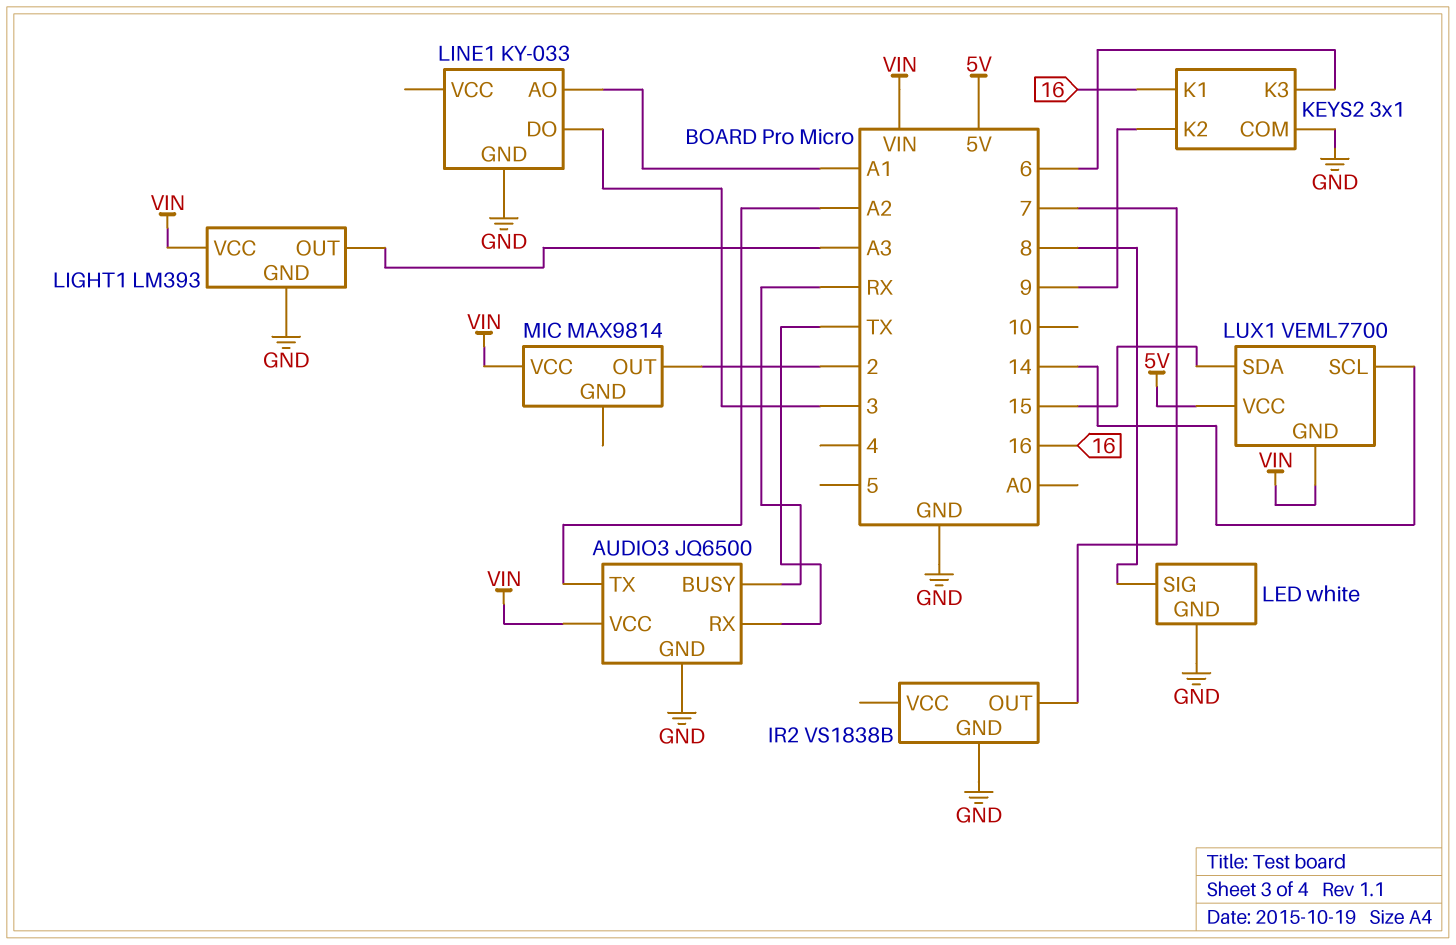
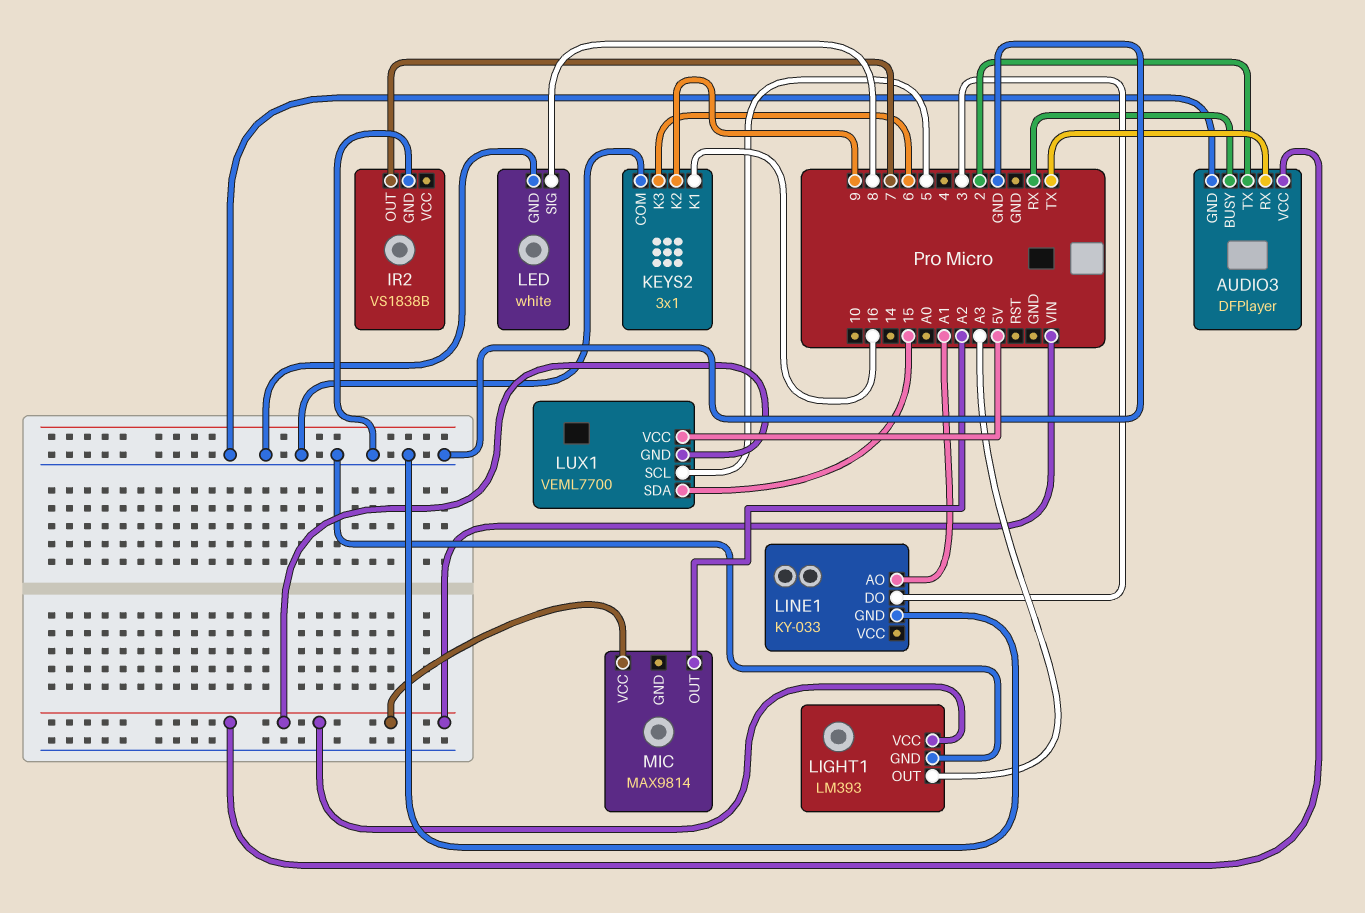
AUDIO3: JQ6500 -> DFPlayer
AUDIO3 pin TX: A2 -> 2
LUX1 pin SCL: 14 -> 5
MIC pin OUT: 2 -> A2

